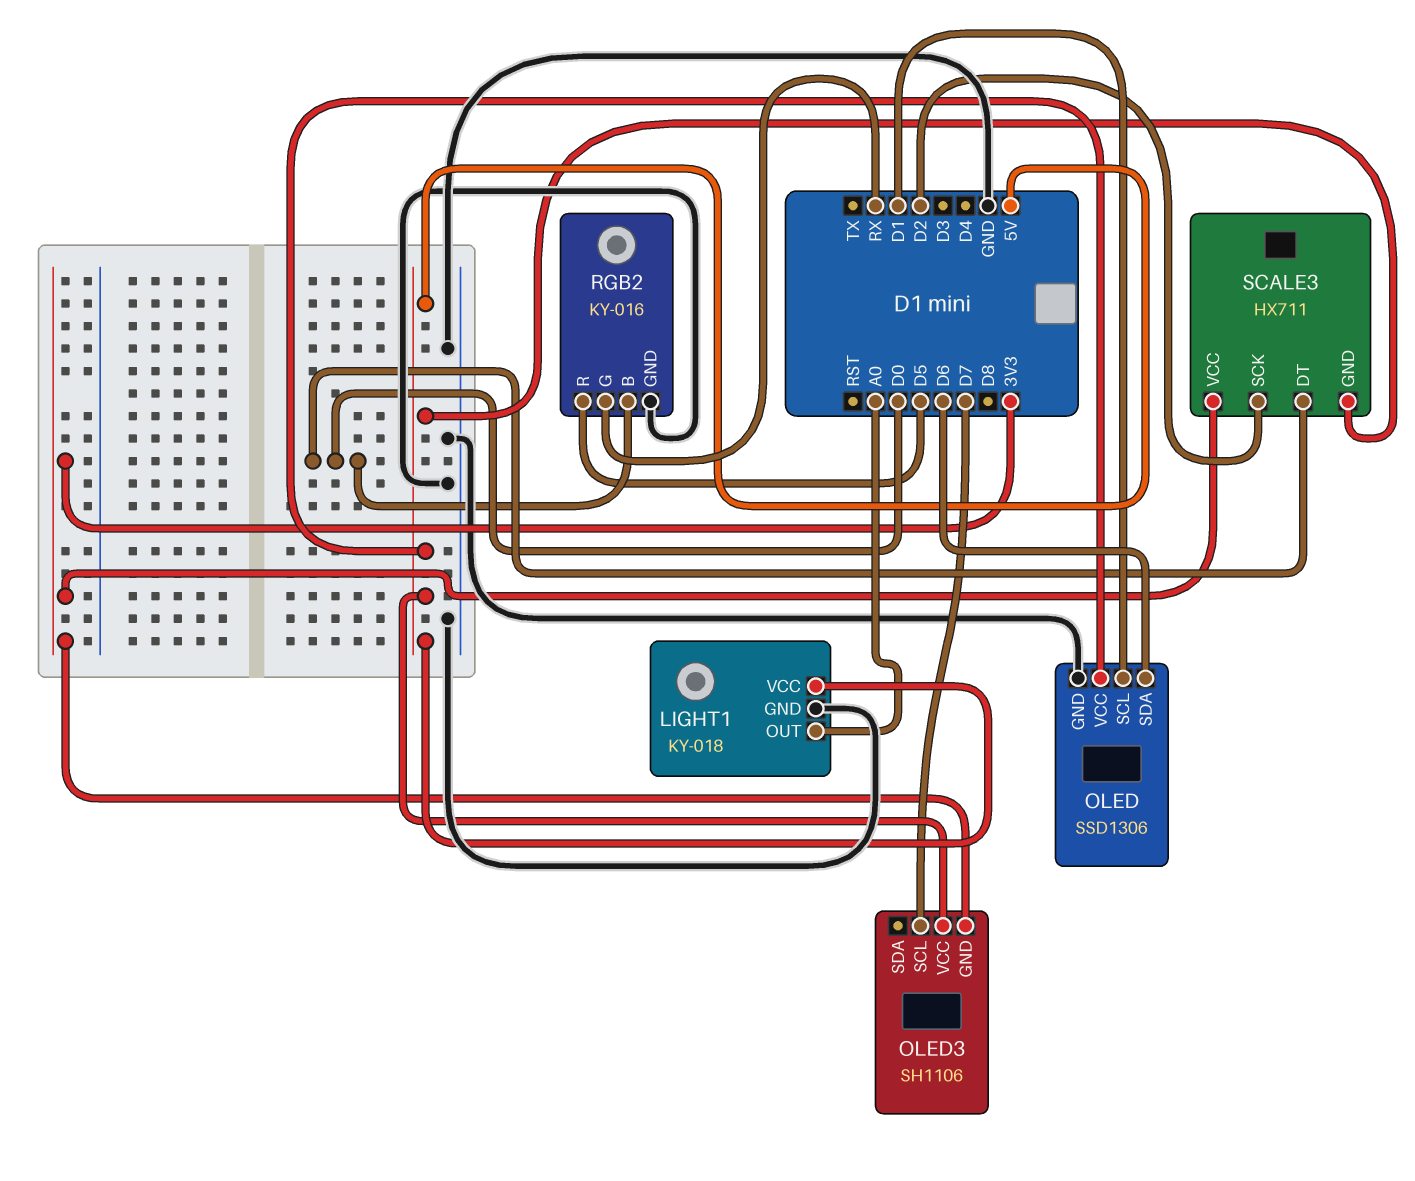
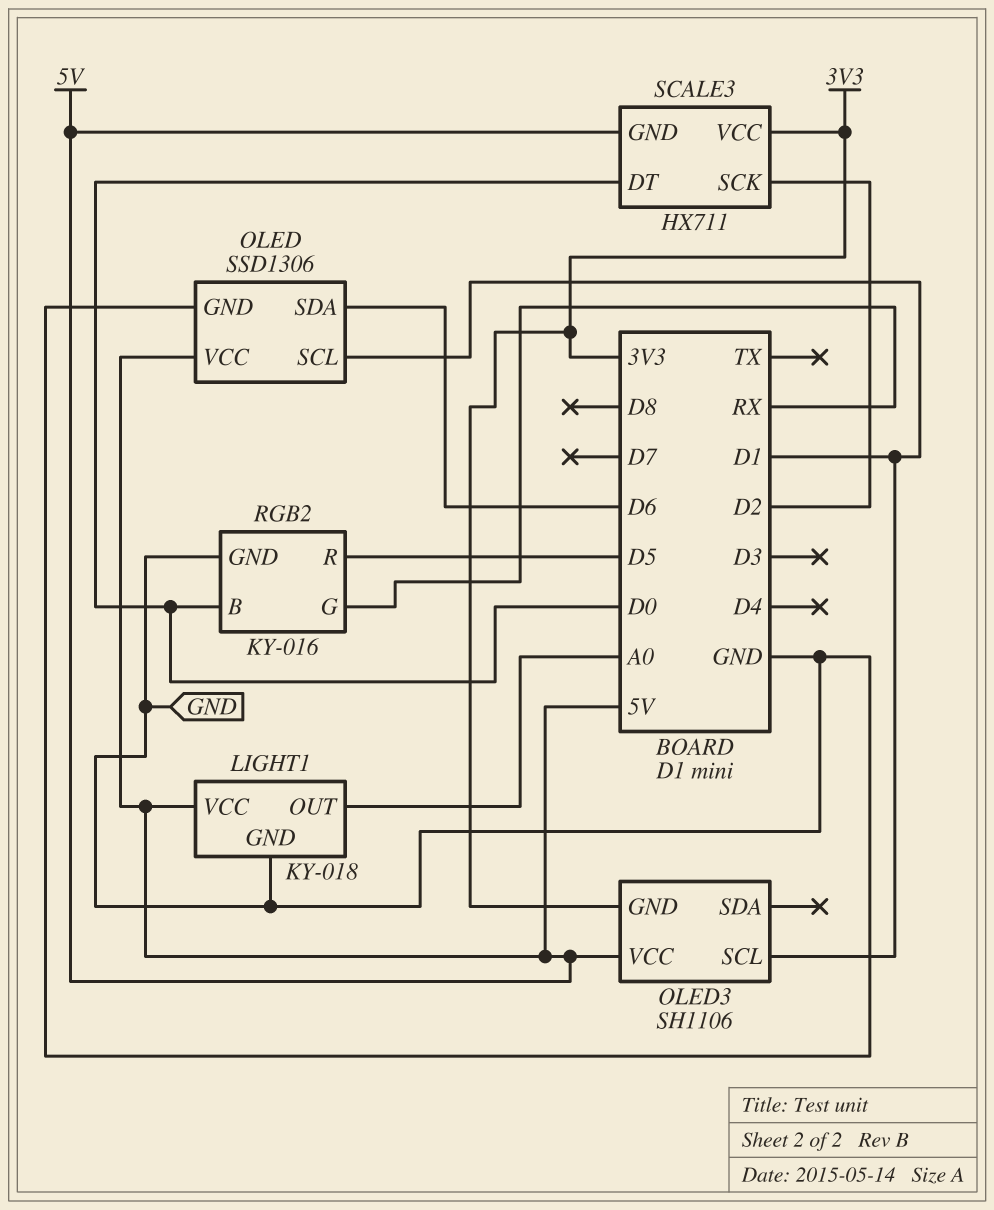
OLED3 pin SCL: D7 -> D1

